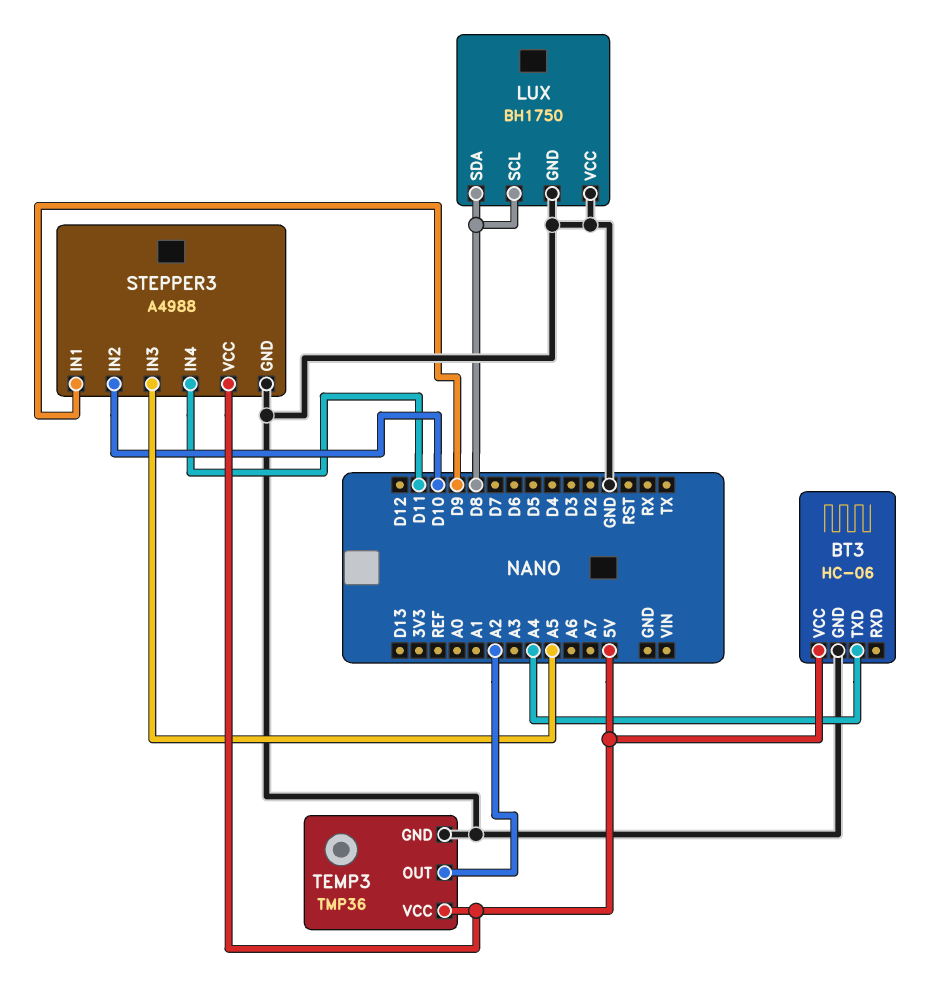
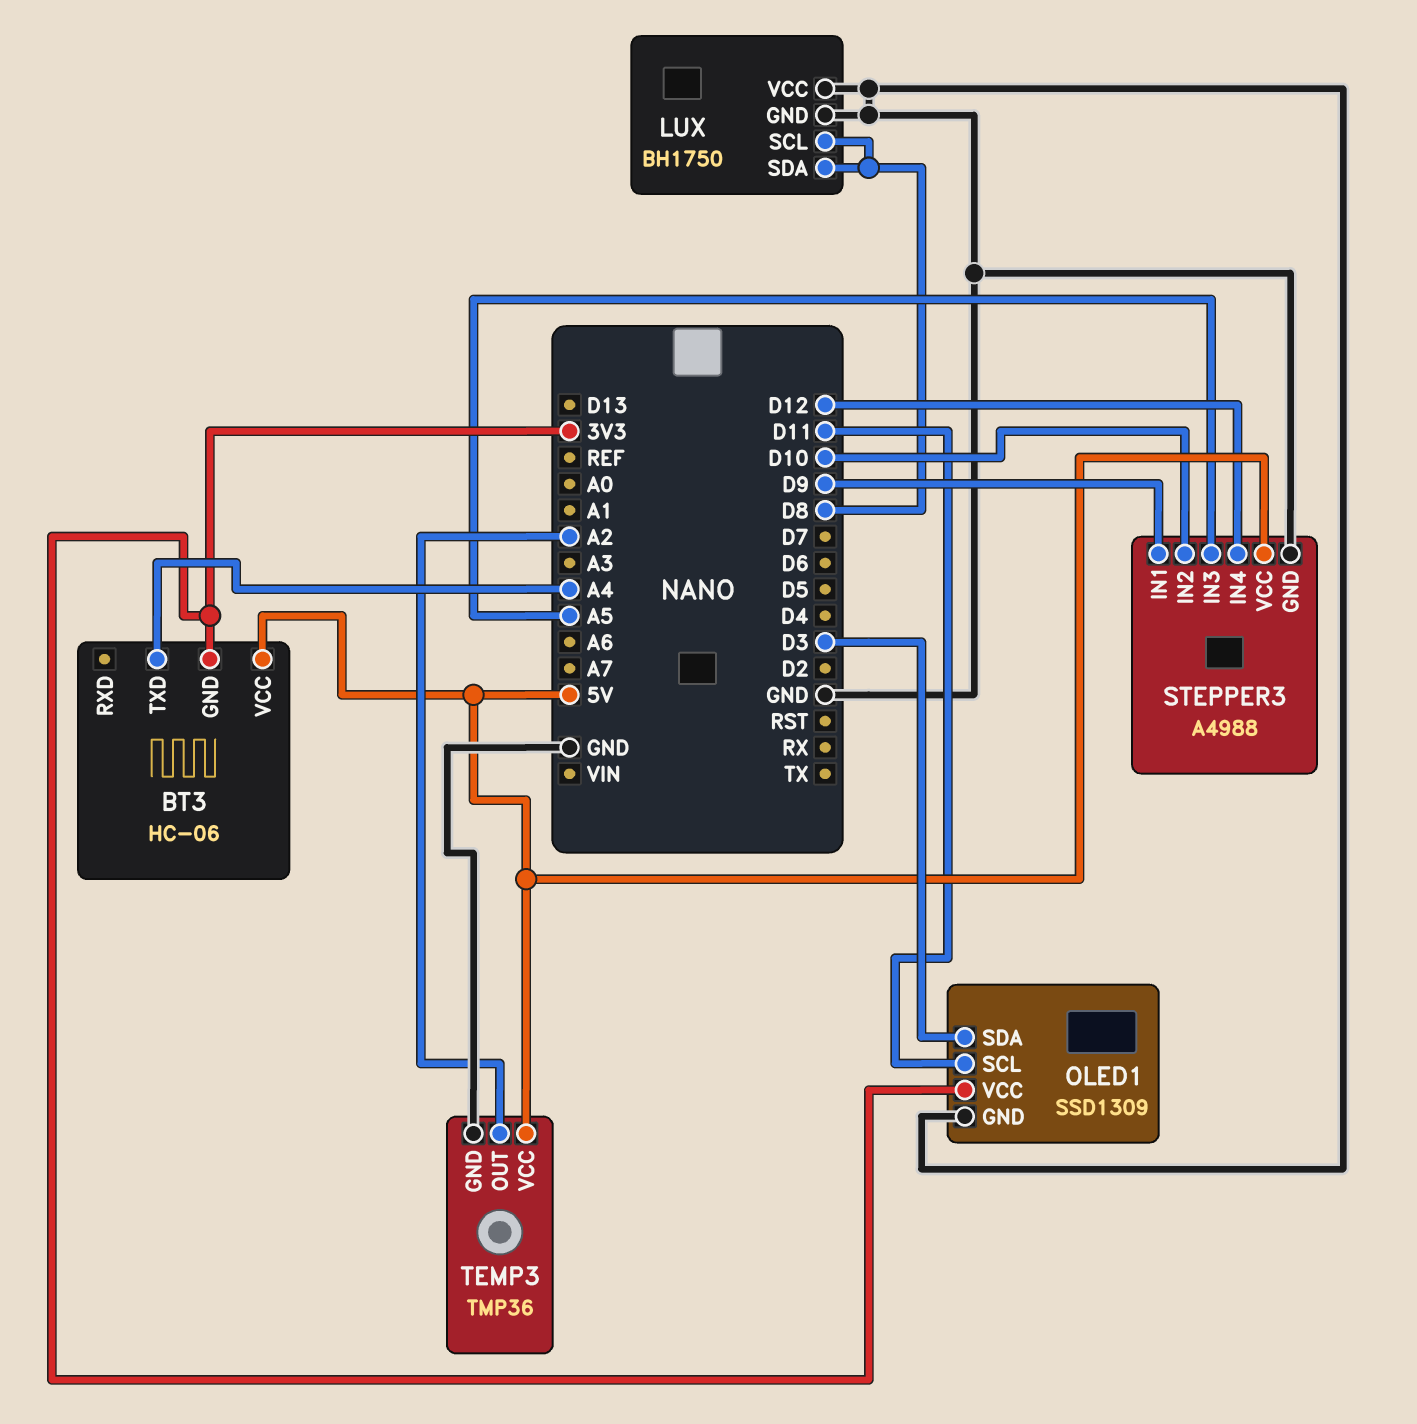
BT3 pin GND: GND -> 3V3
OLED1: none -> SSD1309
OLED1 pin GND: none -> GND
OLED1 pin SCL: none -> D11
OLED1 pin SDA: none -> D3
OLED1 pin VCC: none -> 3V3
STEPPER3 pin IN4: D11 -> D12

